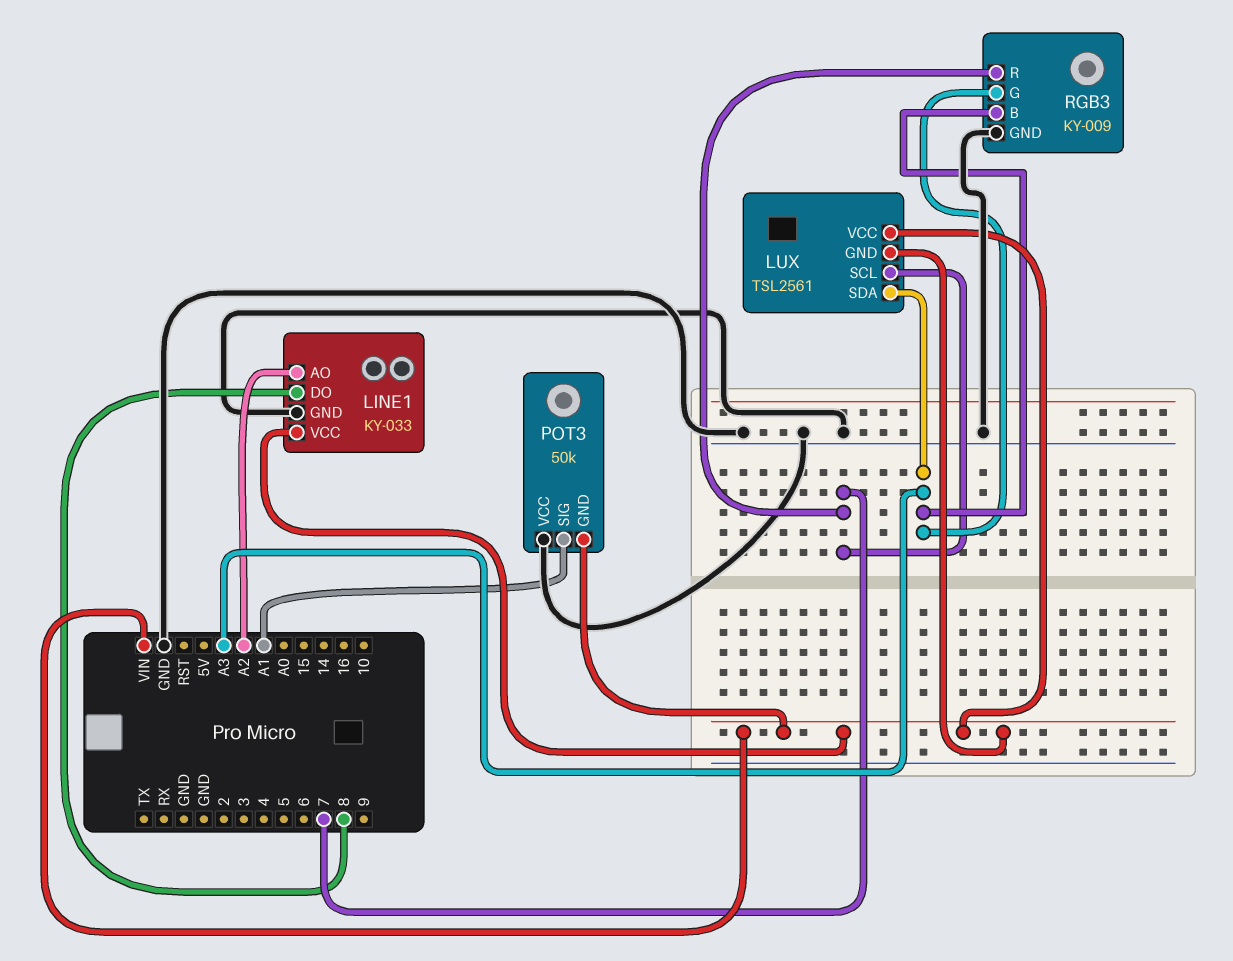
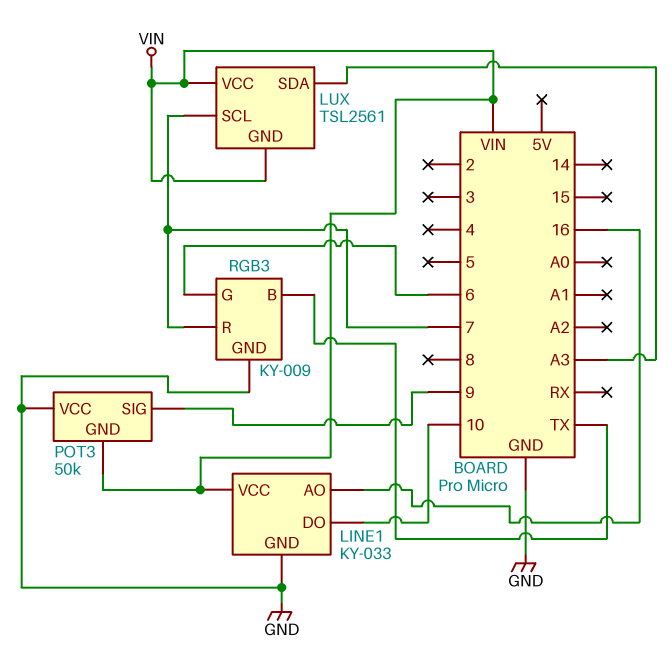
LINE1 pin AO: A2 -> 16
LINE1 pin DO: 8 -> 10
POT3 pin SIG: A1 -> 9
RGB3 pin B: A3 -> TX
RGB3 pin G: A3 -> 6

